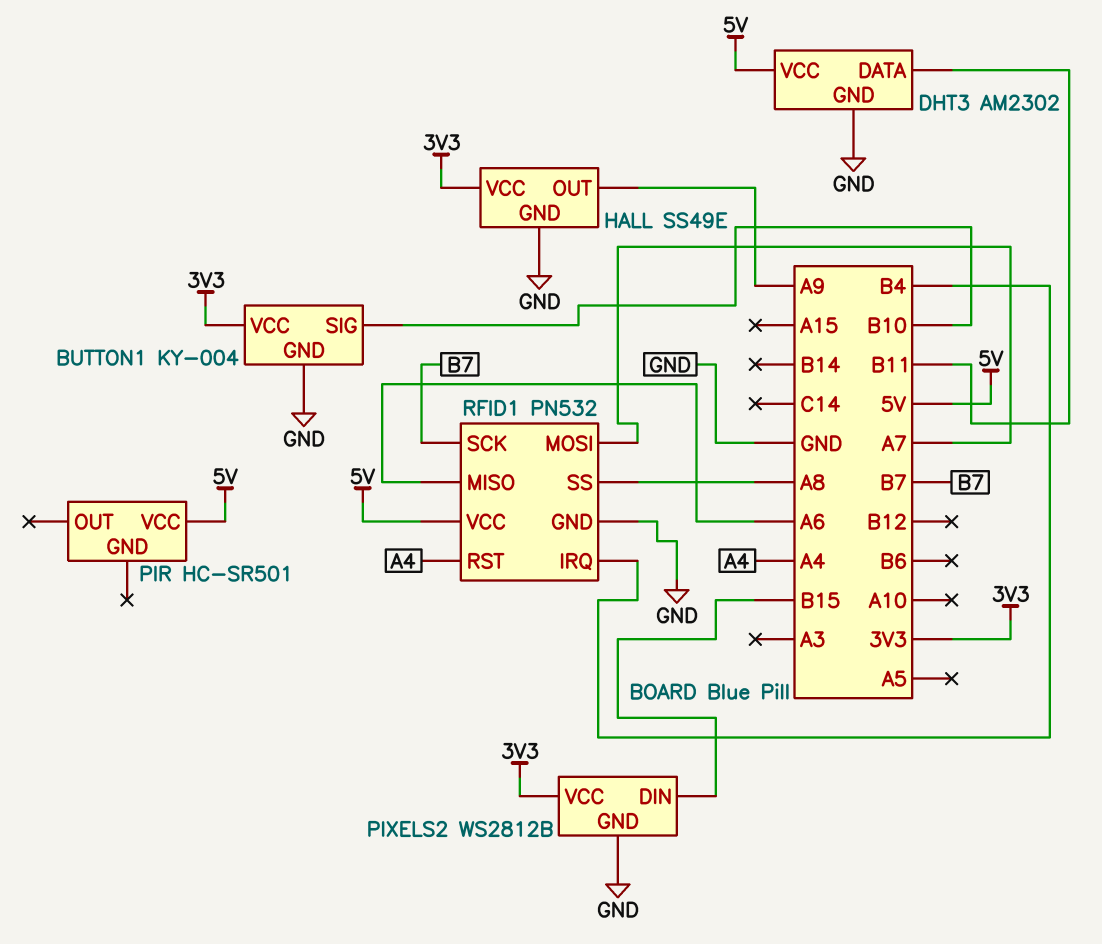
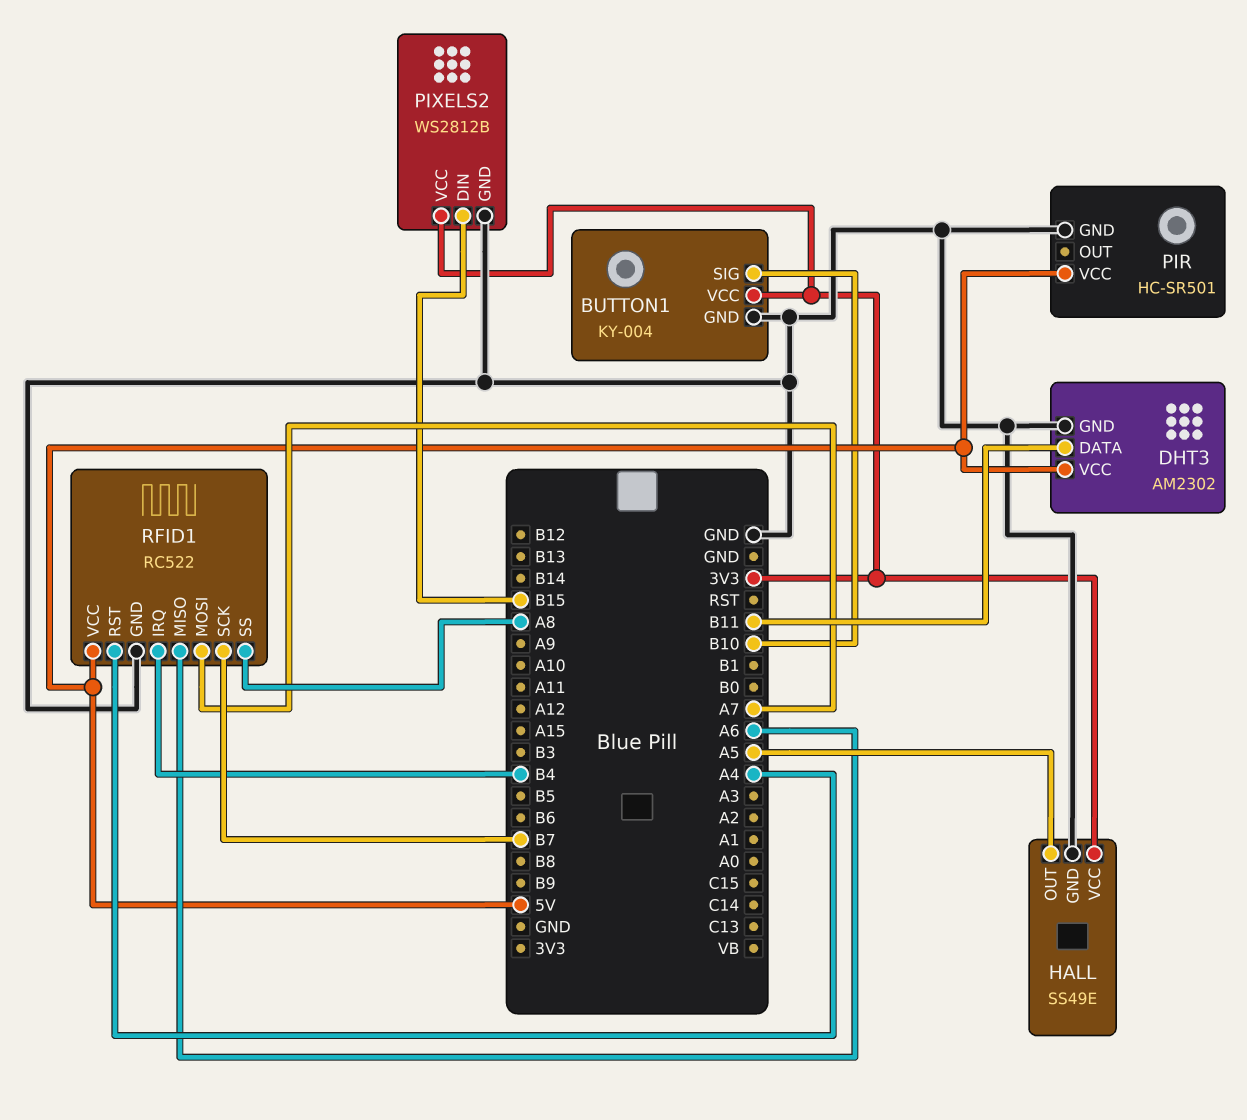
HALL pin OUT: A9 -> A5
PIR pin GND: none -> GND
RFID1: PN532 -> RC522

